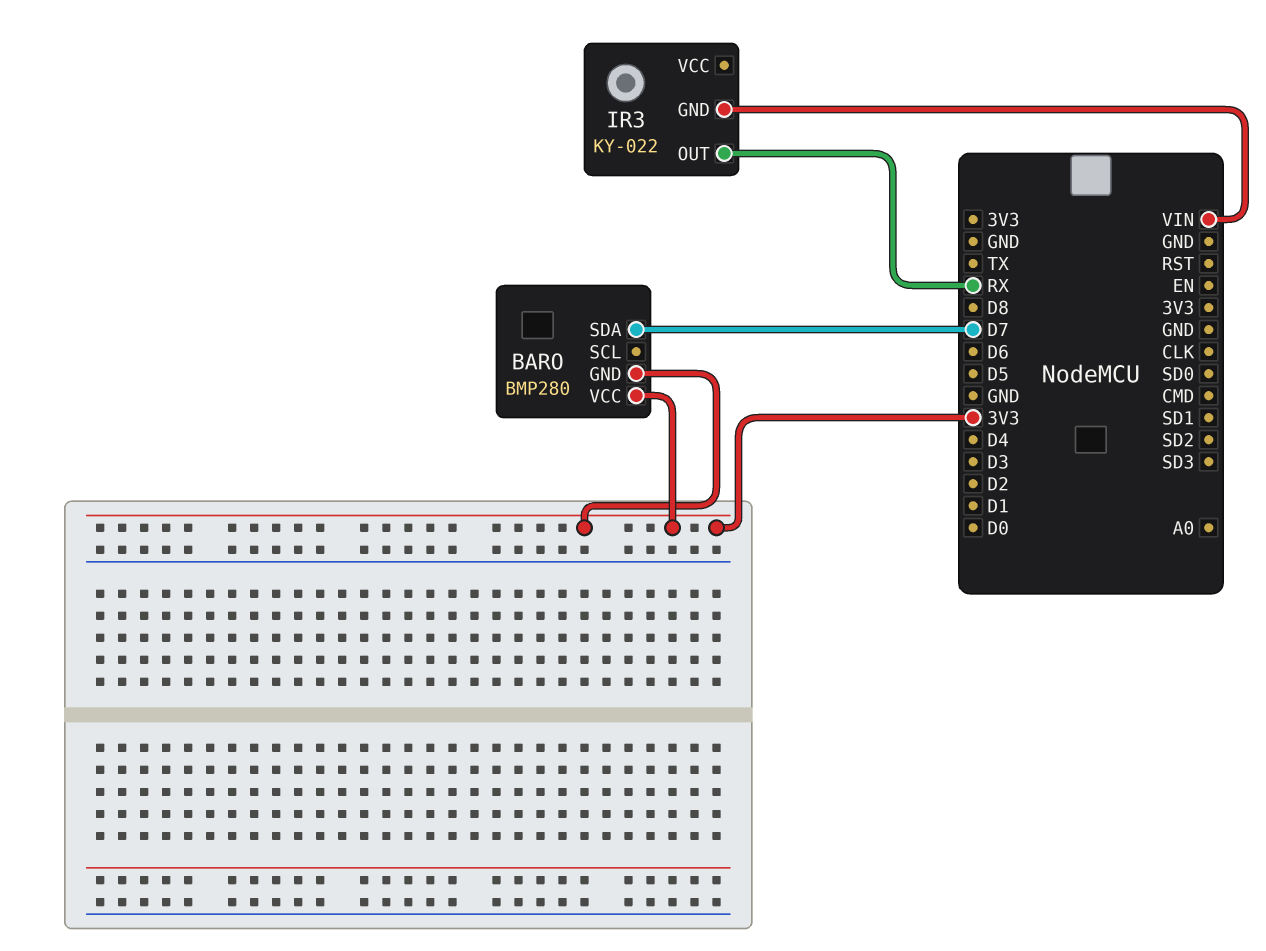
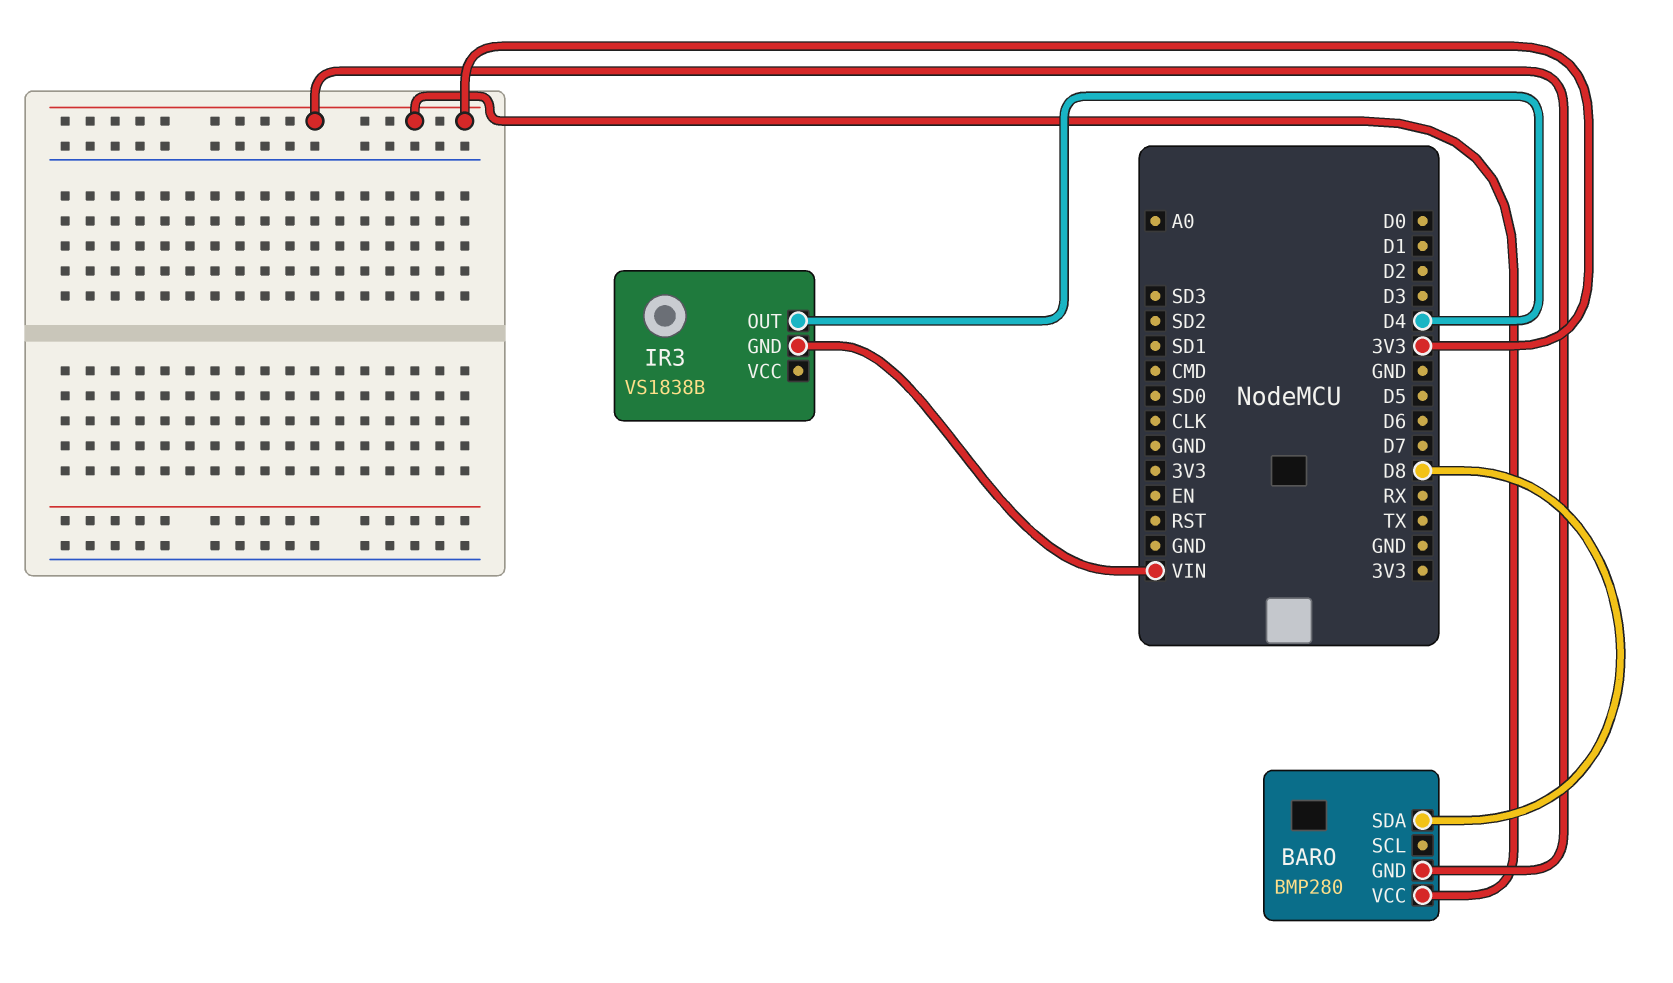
BARO pin SDA: D7 -> D8
IR3: KY-022 -> VS1838B
IR3 pin OUT: RX -> D4

